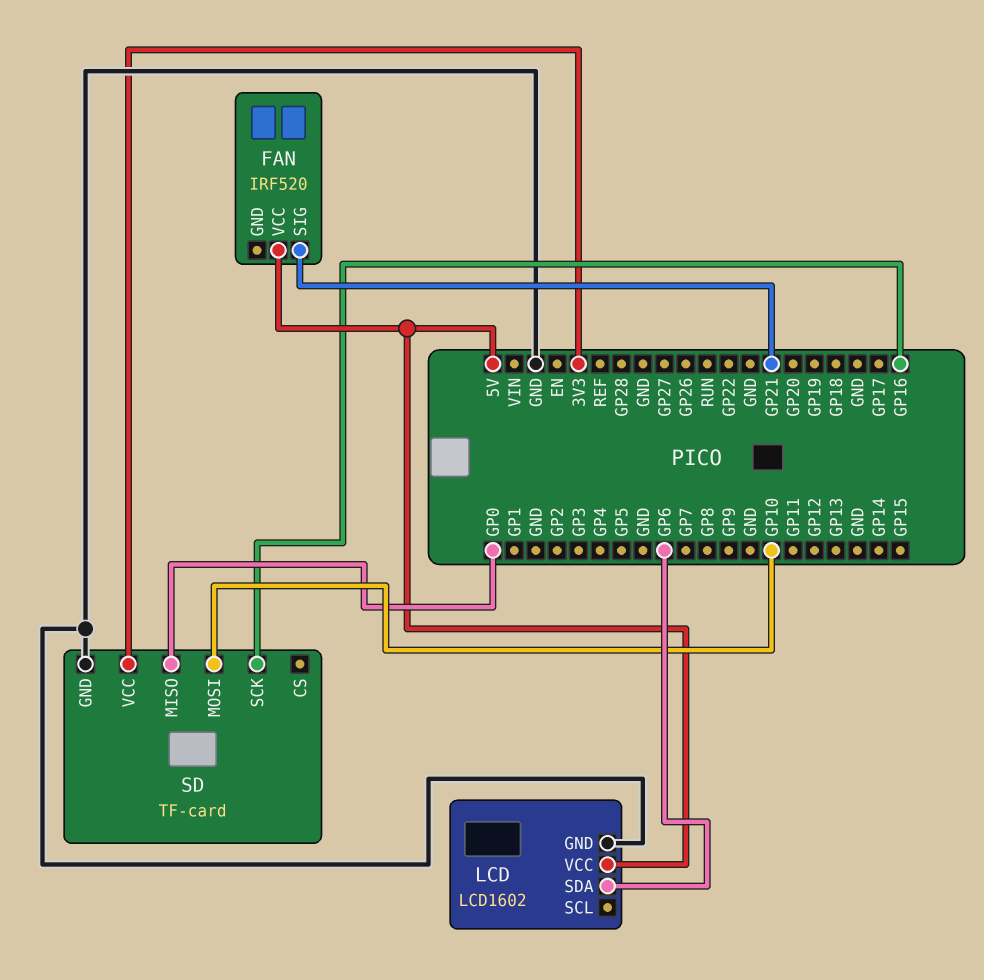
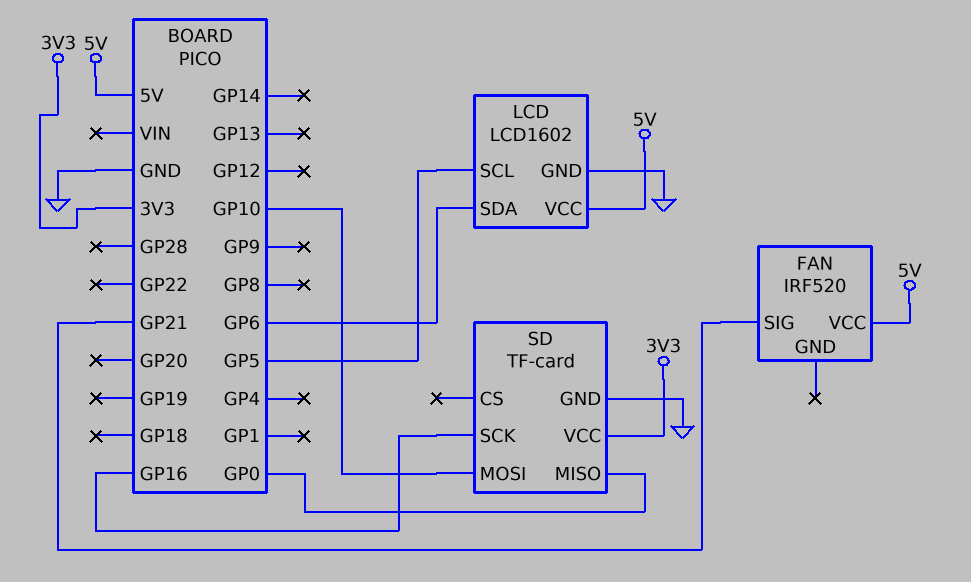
LCD pin SCL: none -> GP5

